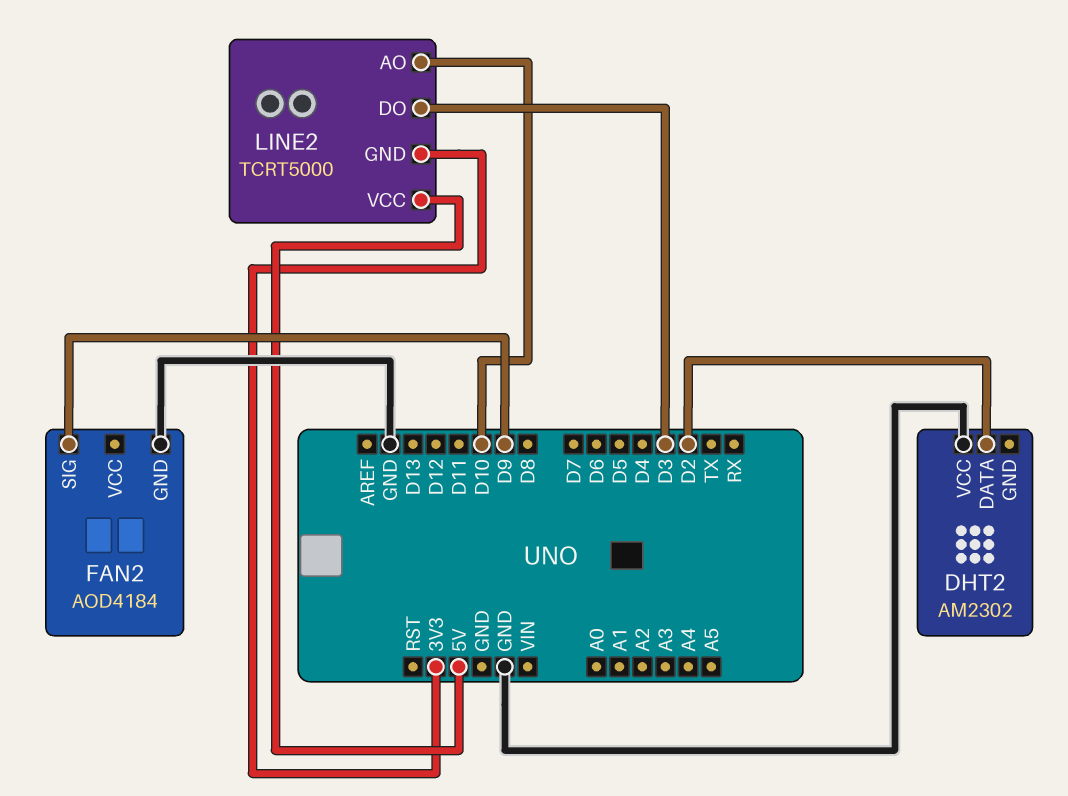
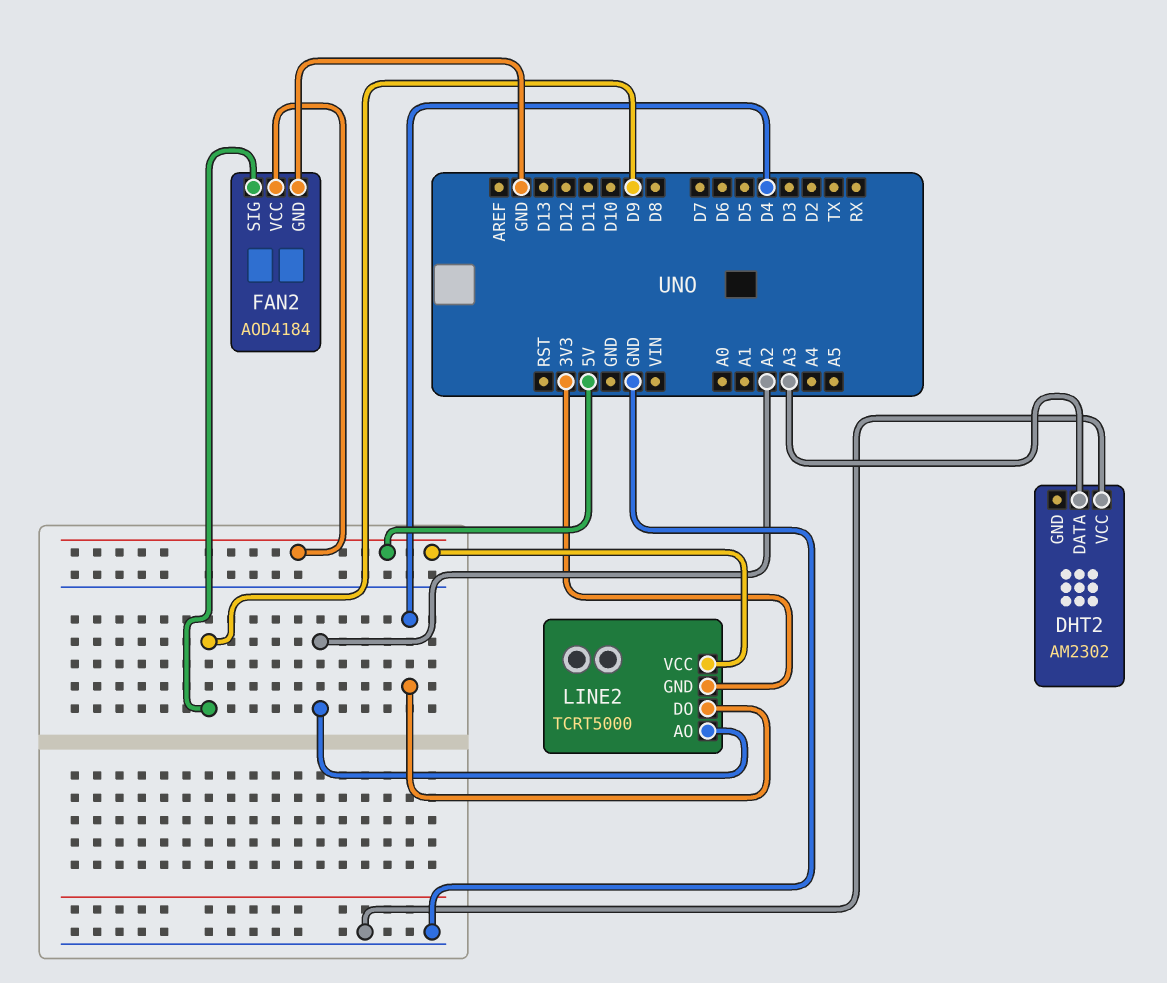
DHT2 pin DATA: D2 -> A3
FAN2 pin VCC: none -> 5V
LINE2 pin AO: D10 -> A2
LINE2 pin DO: D3 -> D4

